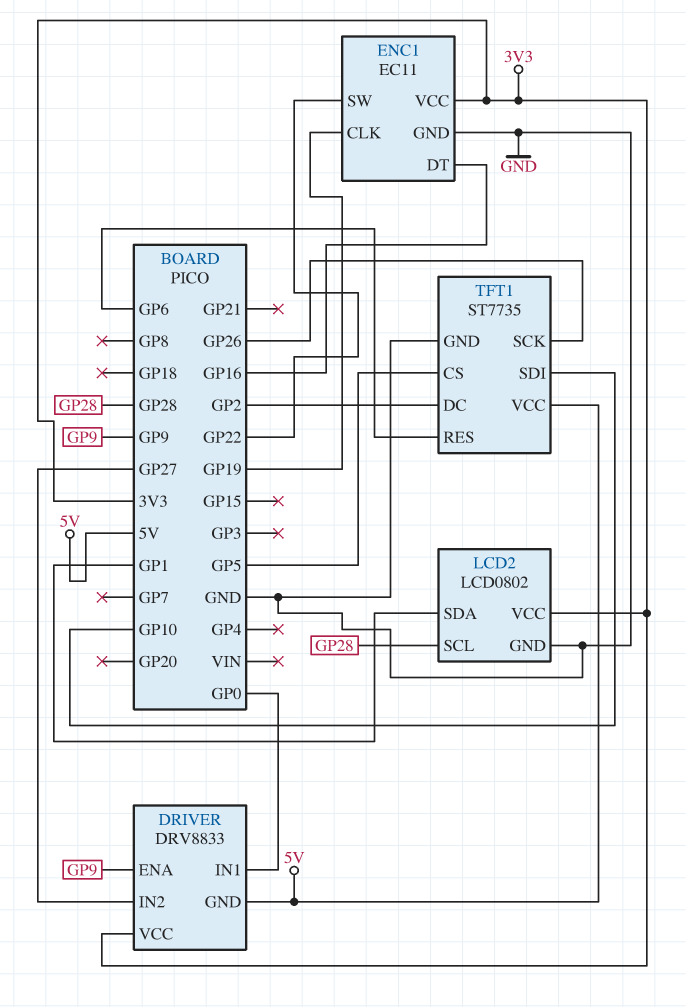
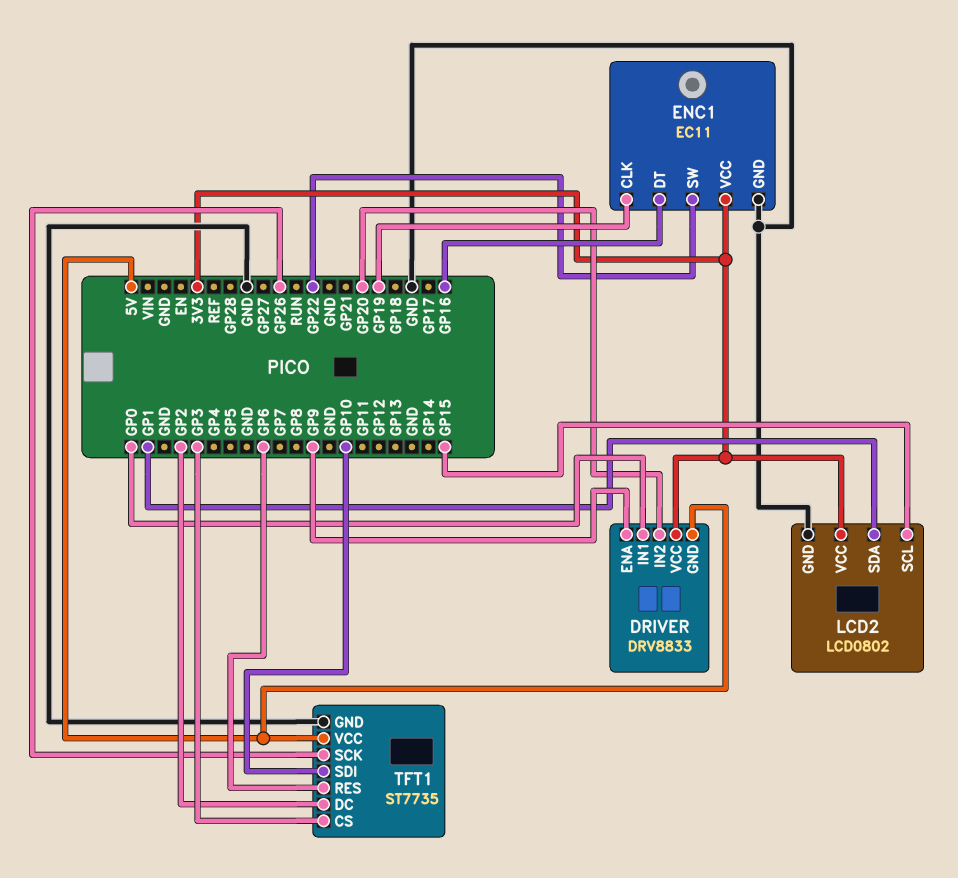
DRIVER pin IN2: GP27 -> GP20
LCD2 pin SCL: GP28 -> GP15
TFT1 pin CS: GP5 -> GP3

